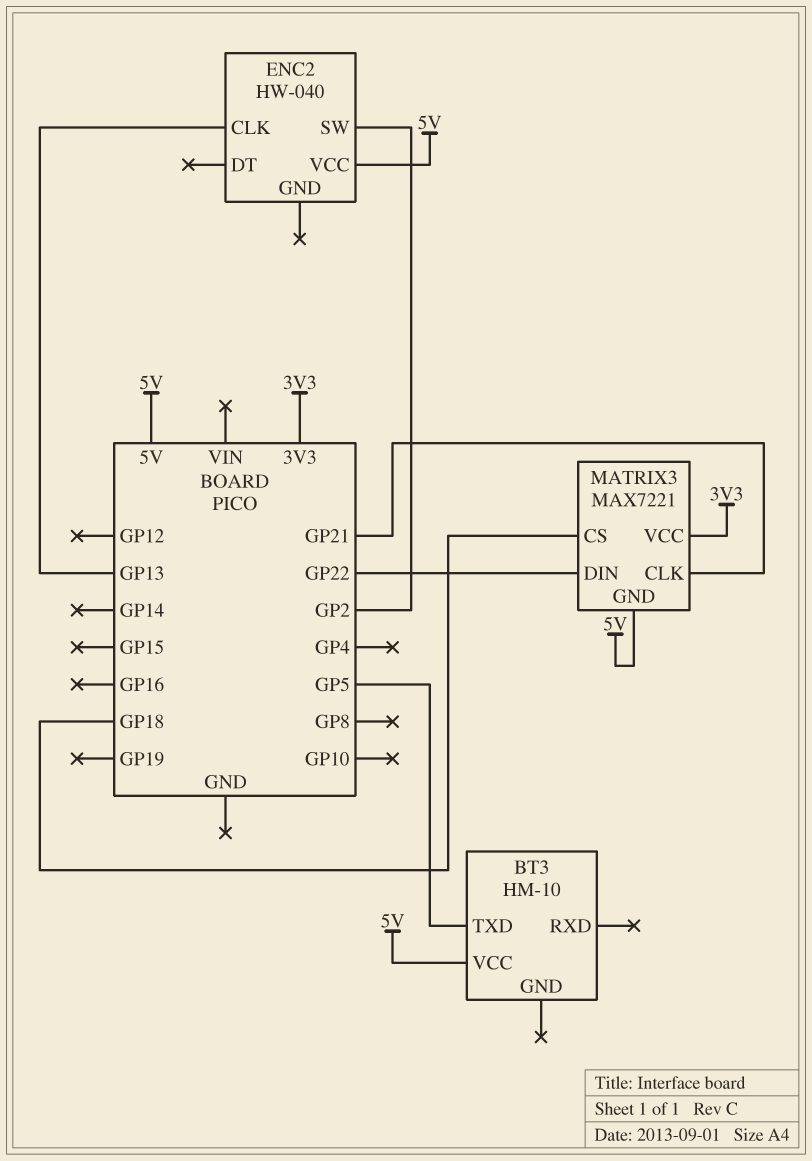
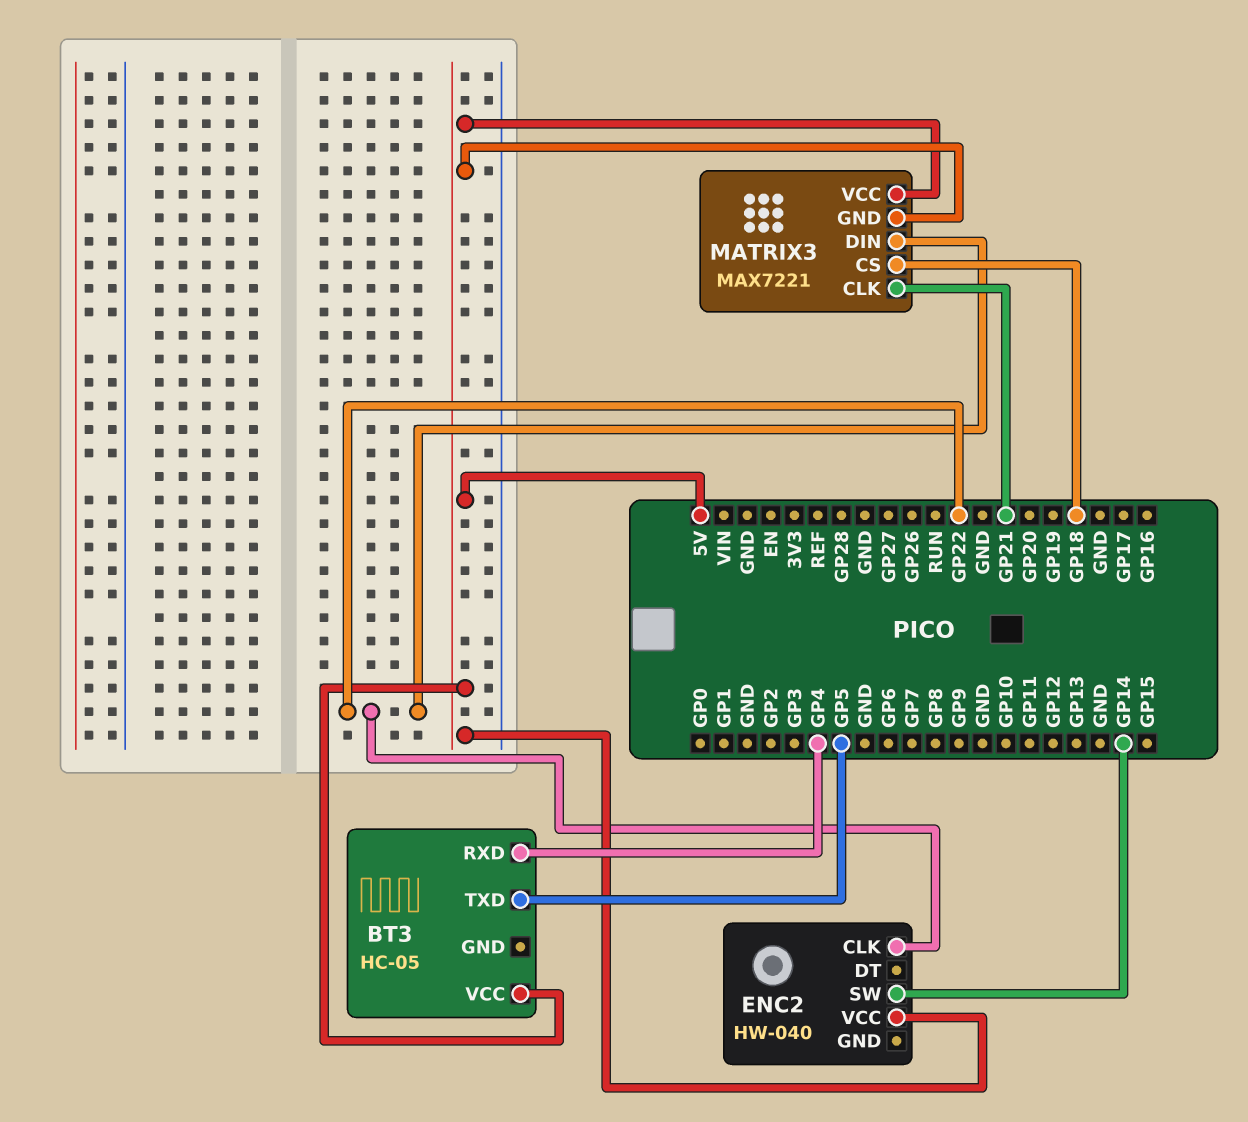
BT3: HM-10 -> HC-05
BT3 pin RXD: none -> GP4
ENC2 pin CLK: GP13 -> GP22
ENC2 pin SW: GP2 -> GP14
MATRIX3 pin VCC: 3V3 -> 5V

